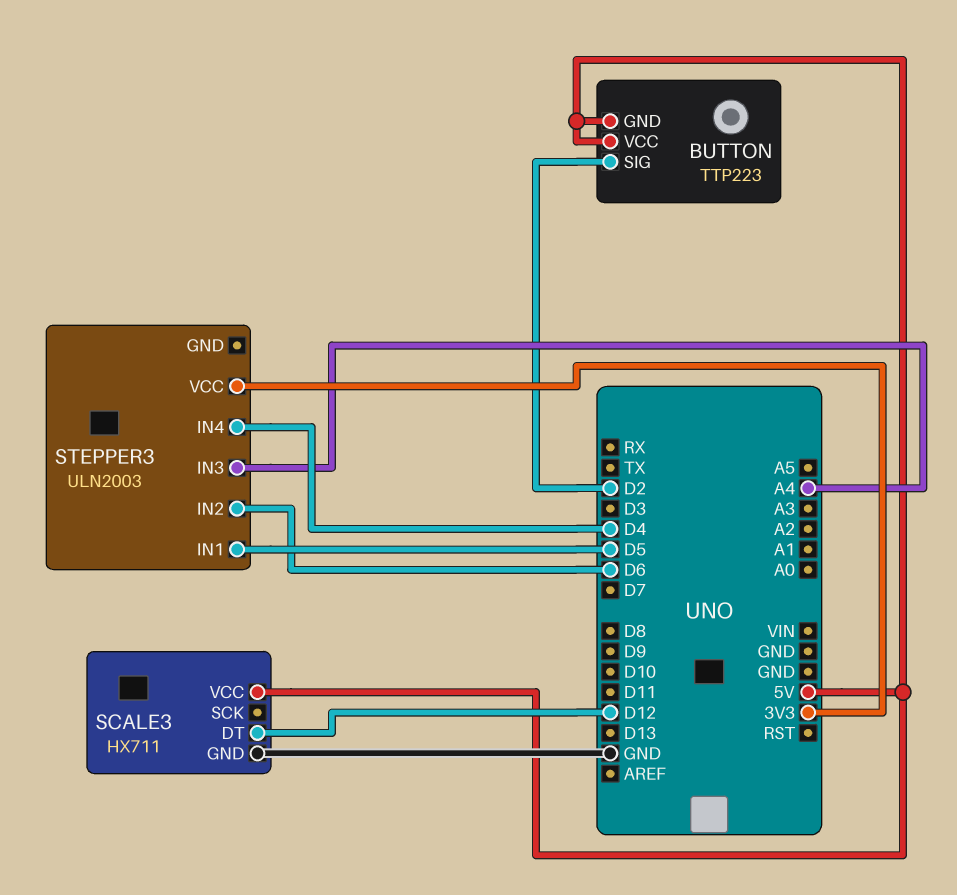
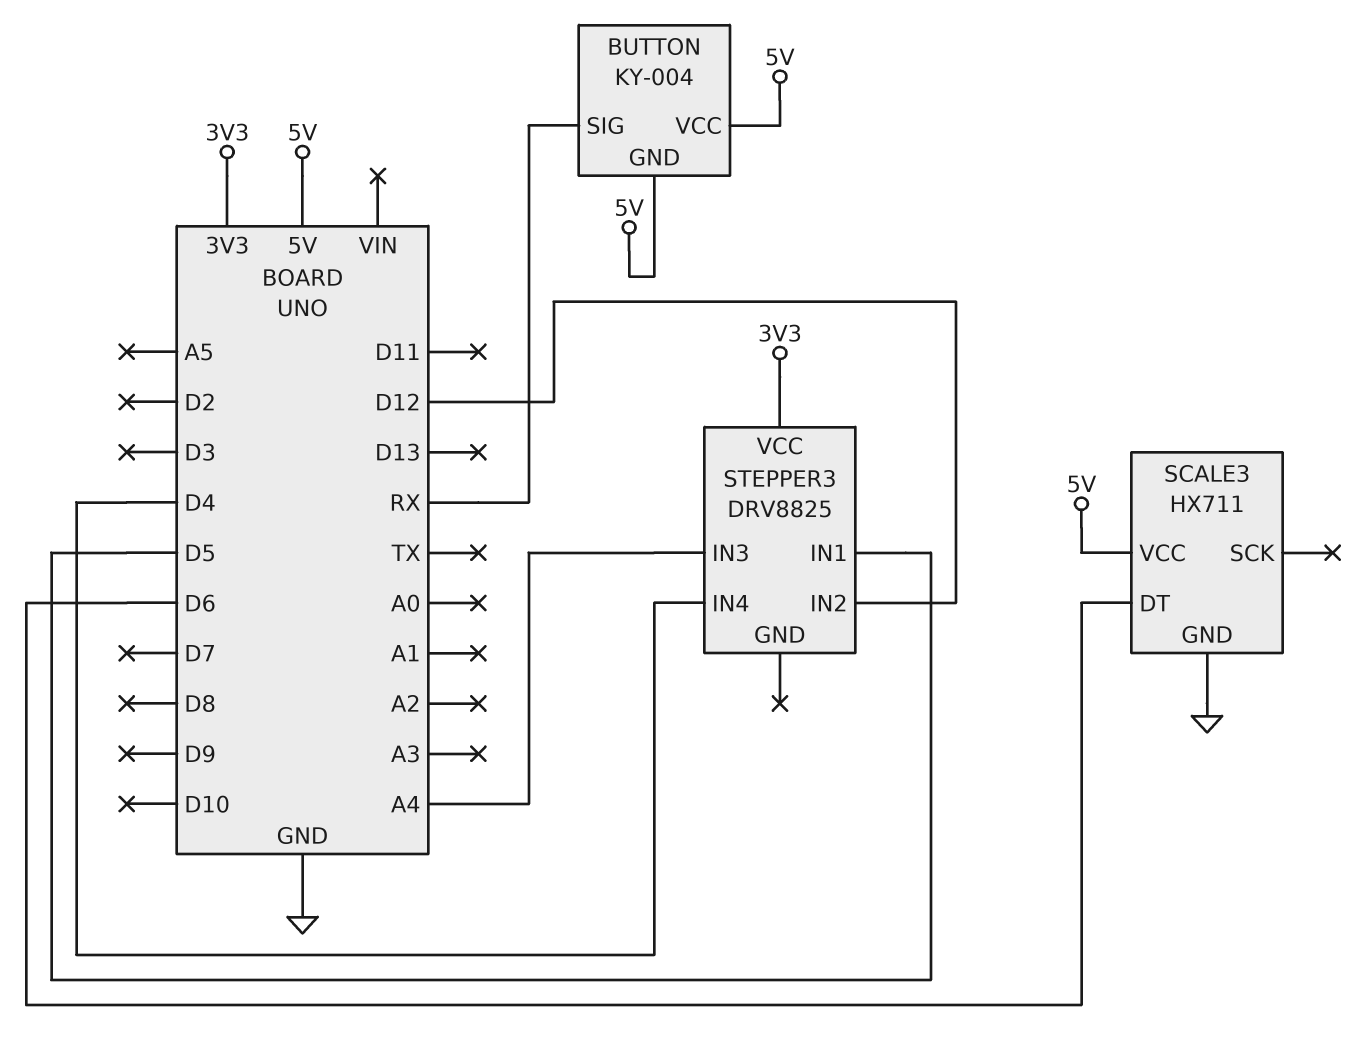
BUTTON: TTP223 -> KY-004
BUTTON pin SIG: D2 -> RX
SCALE3 pin DT: D12 -> D6
STEPPER3: ULN2003 -> DRV8825
STEPPER3 pin IN2: D6 -> D12

